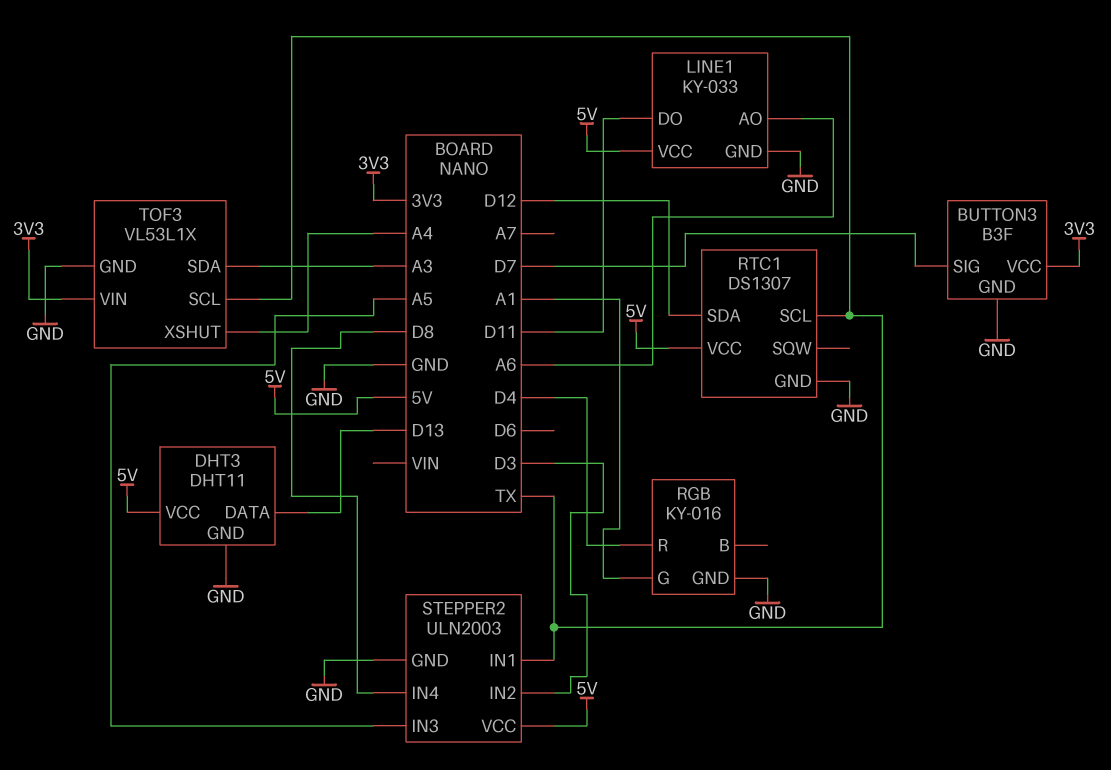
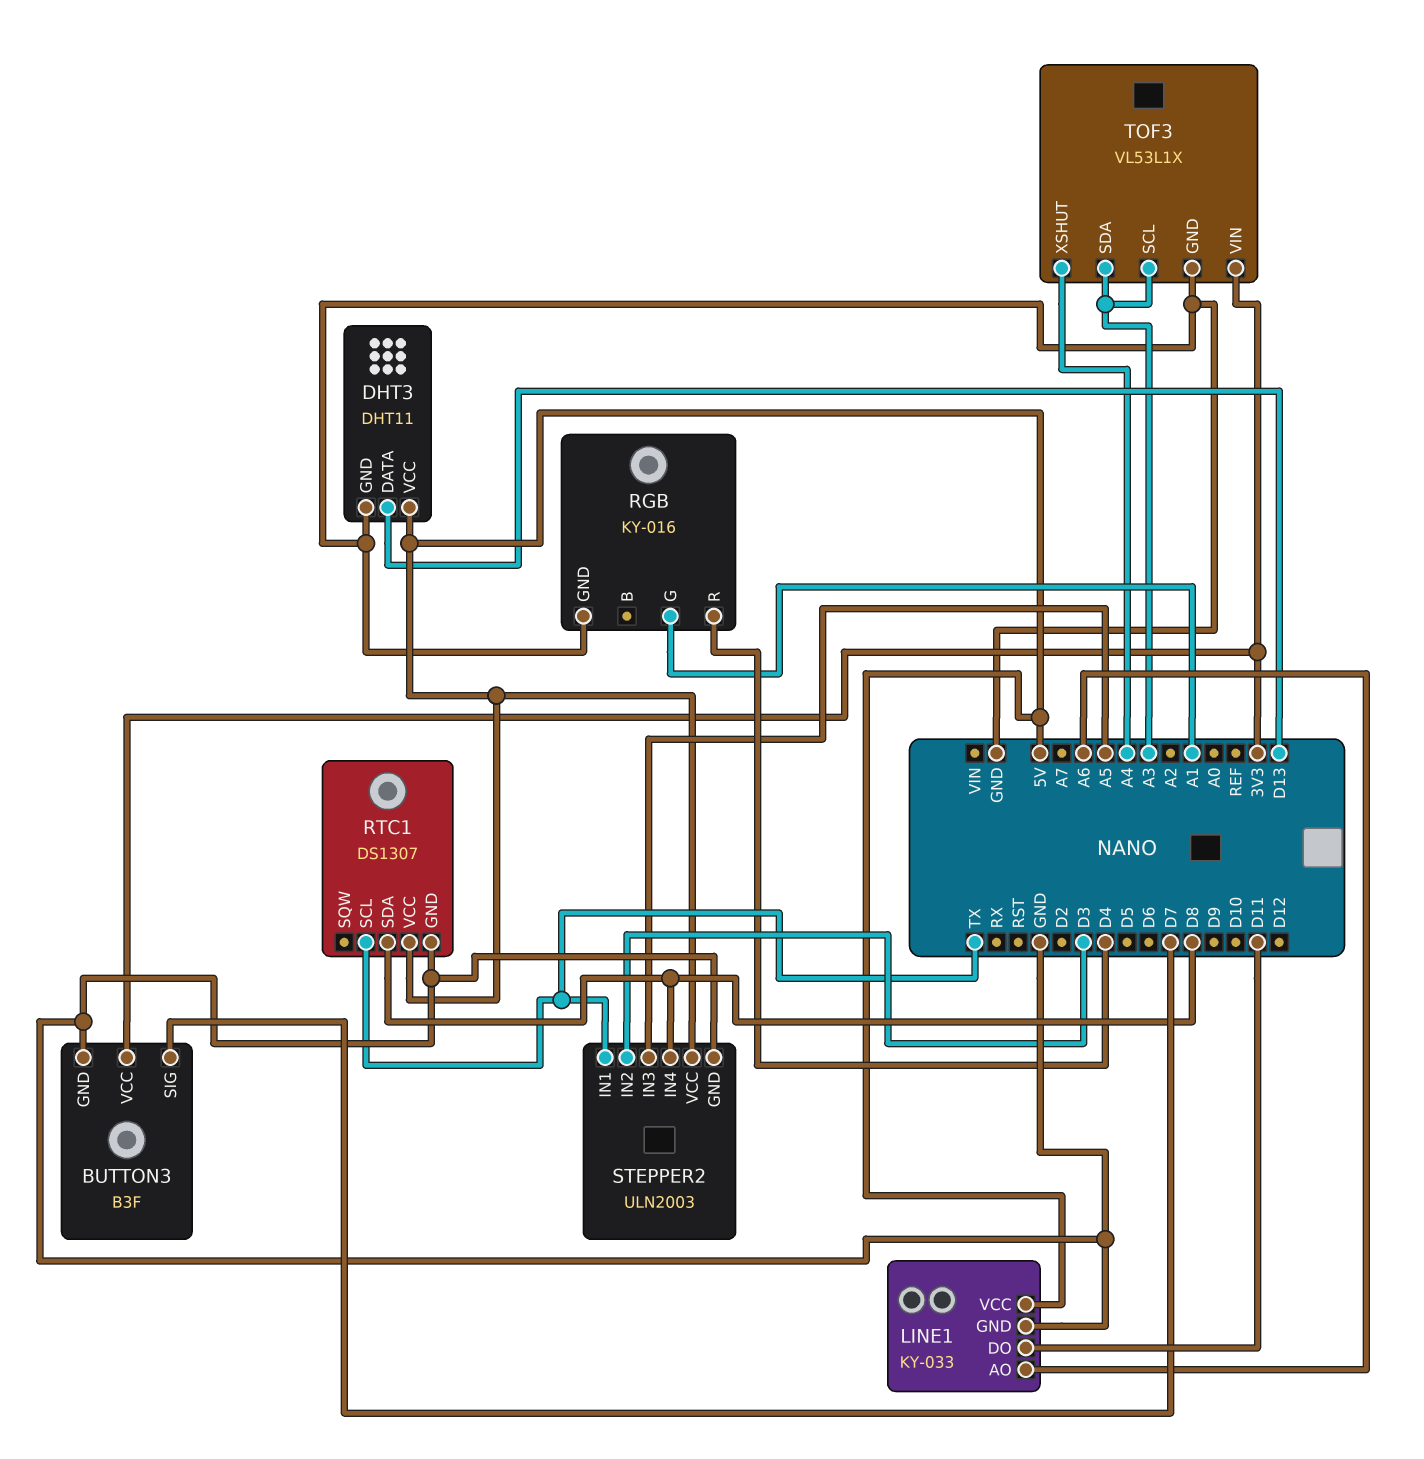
RTC1 pin SDA: D12 -> D8
TOF3 pin SCL: TX -> A3

